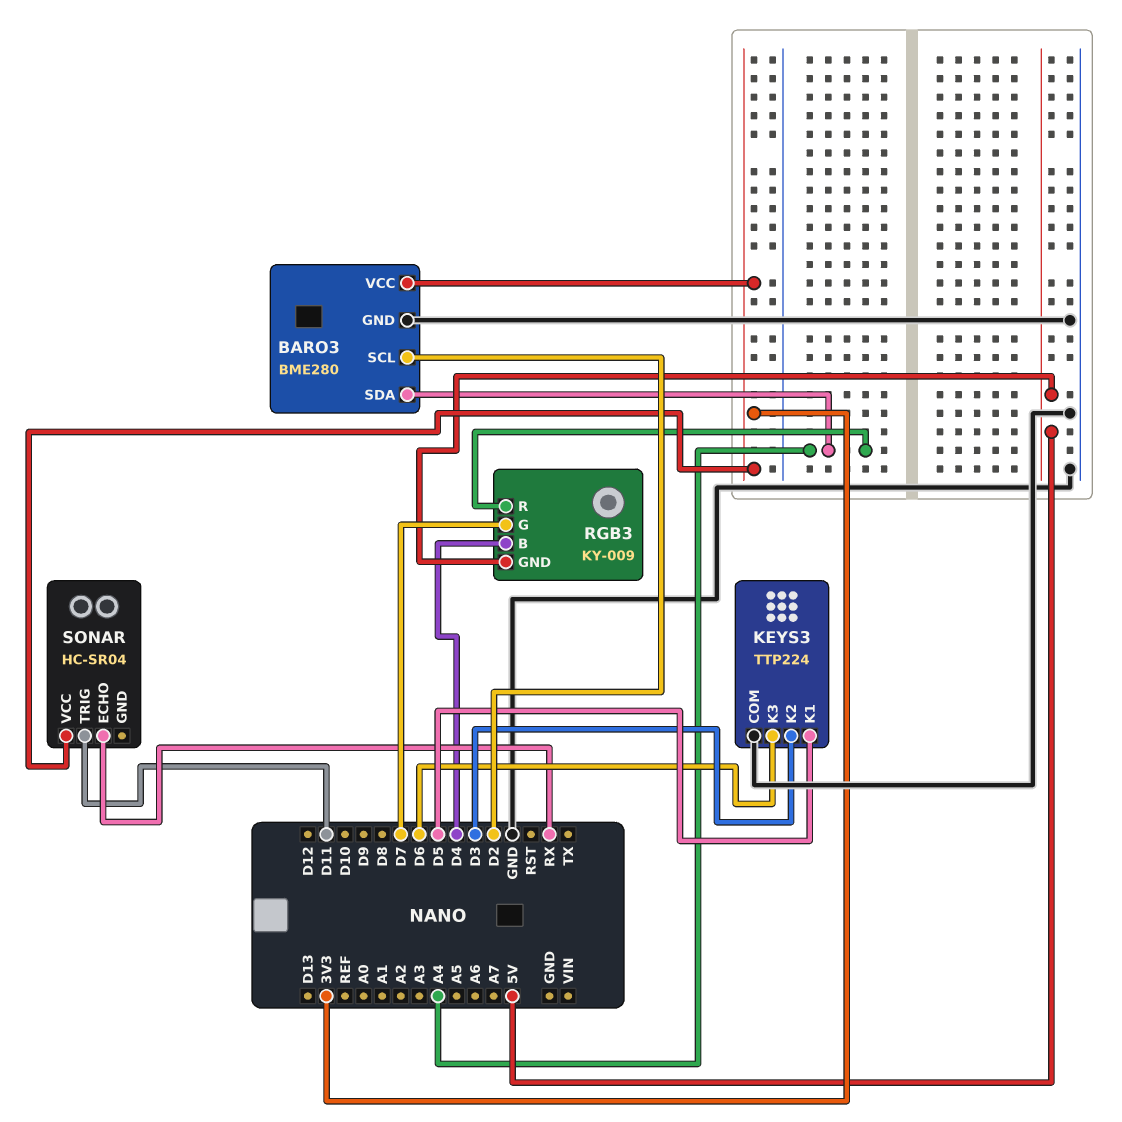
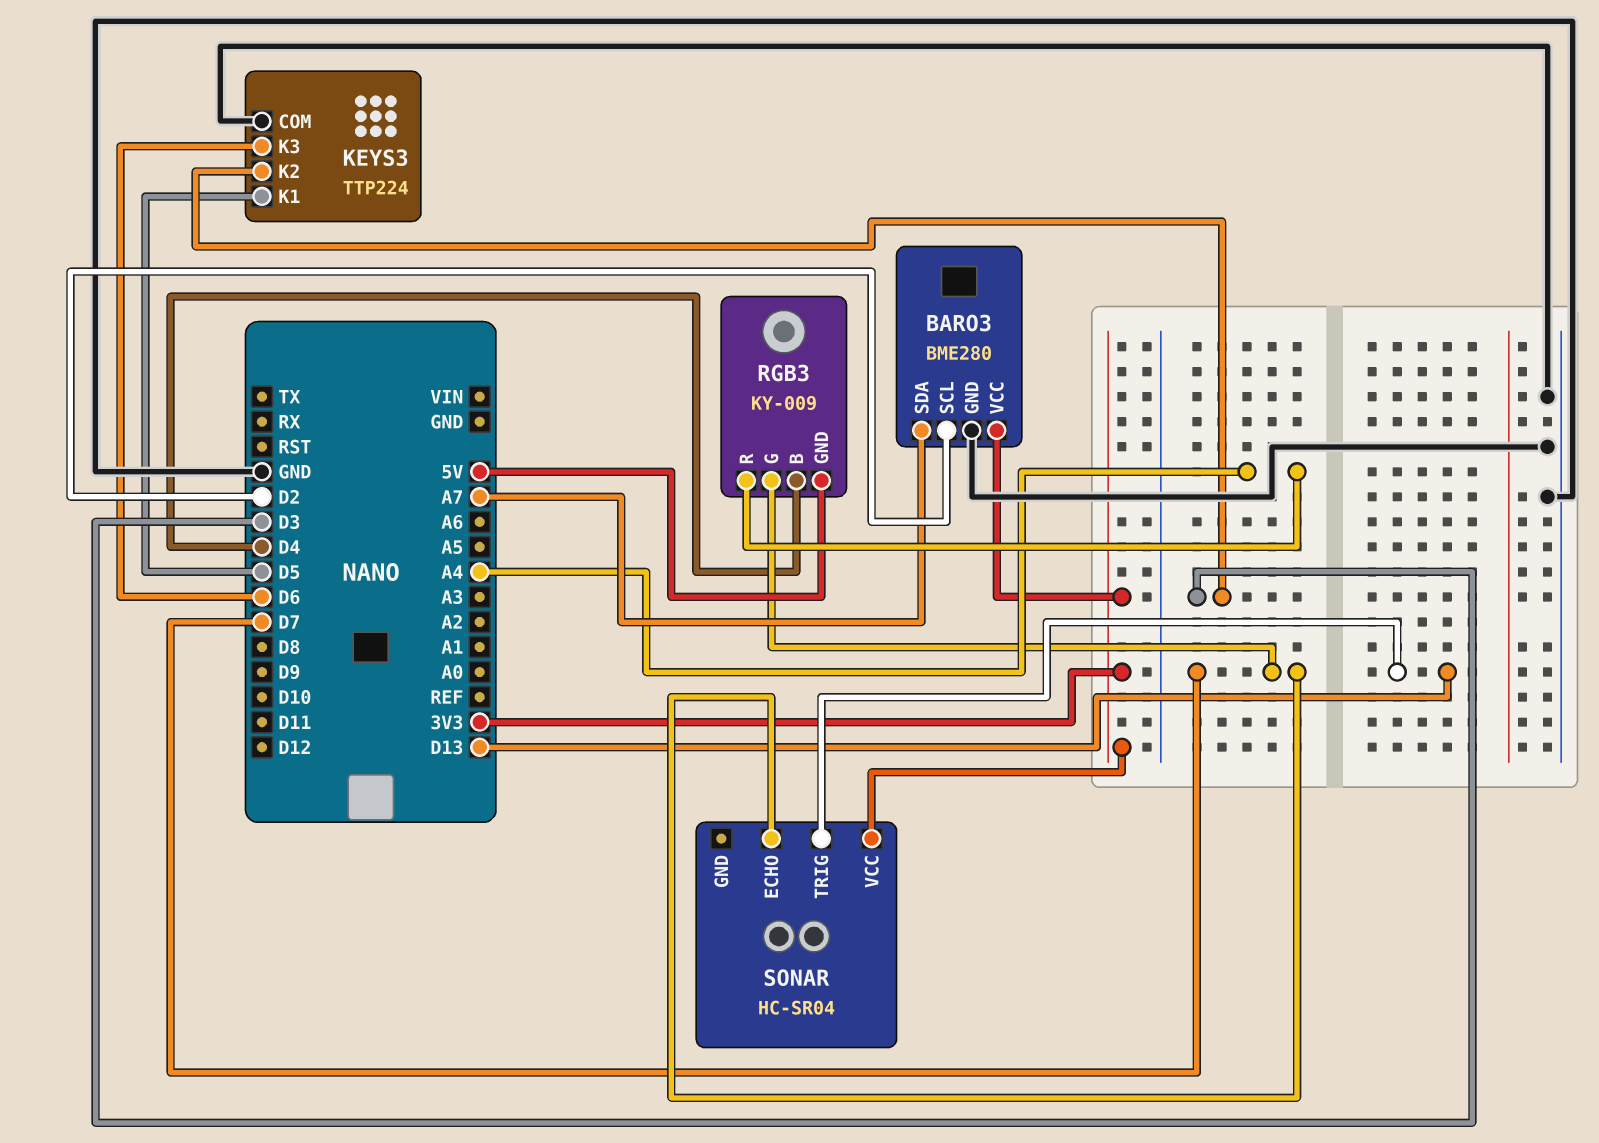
BARO3 pin SDA: A4 -> A7
SONAR pin ECHO: RX -> D7
SONAR pin TRIG: D11 -> D13

